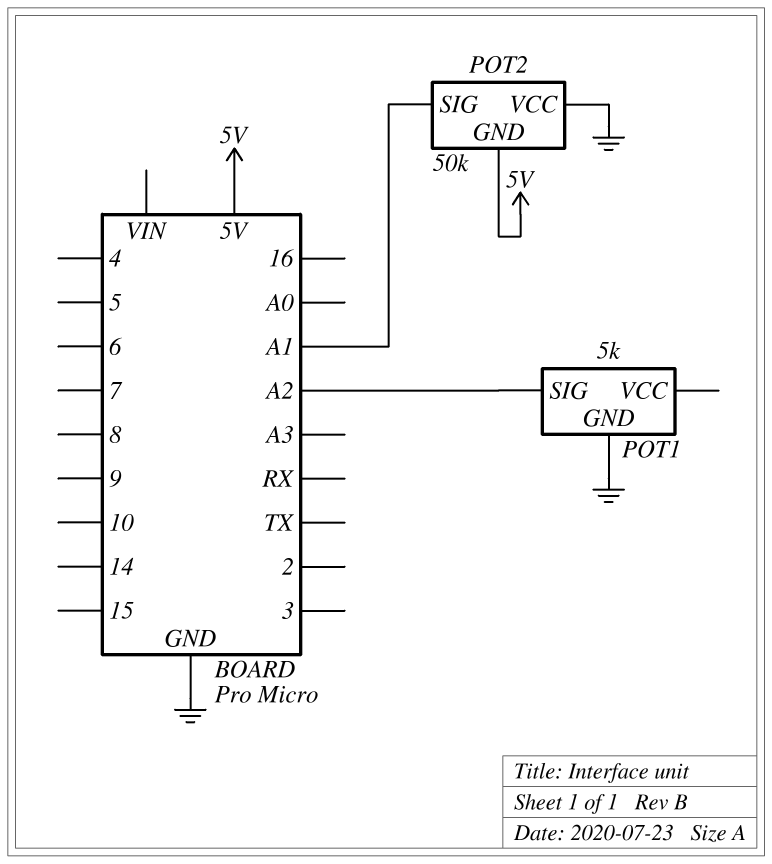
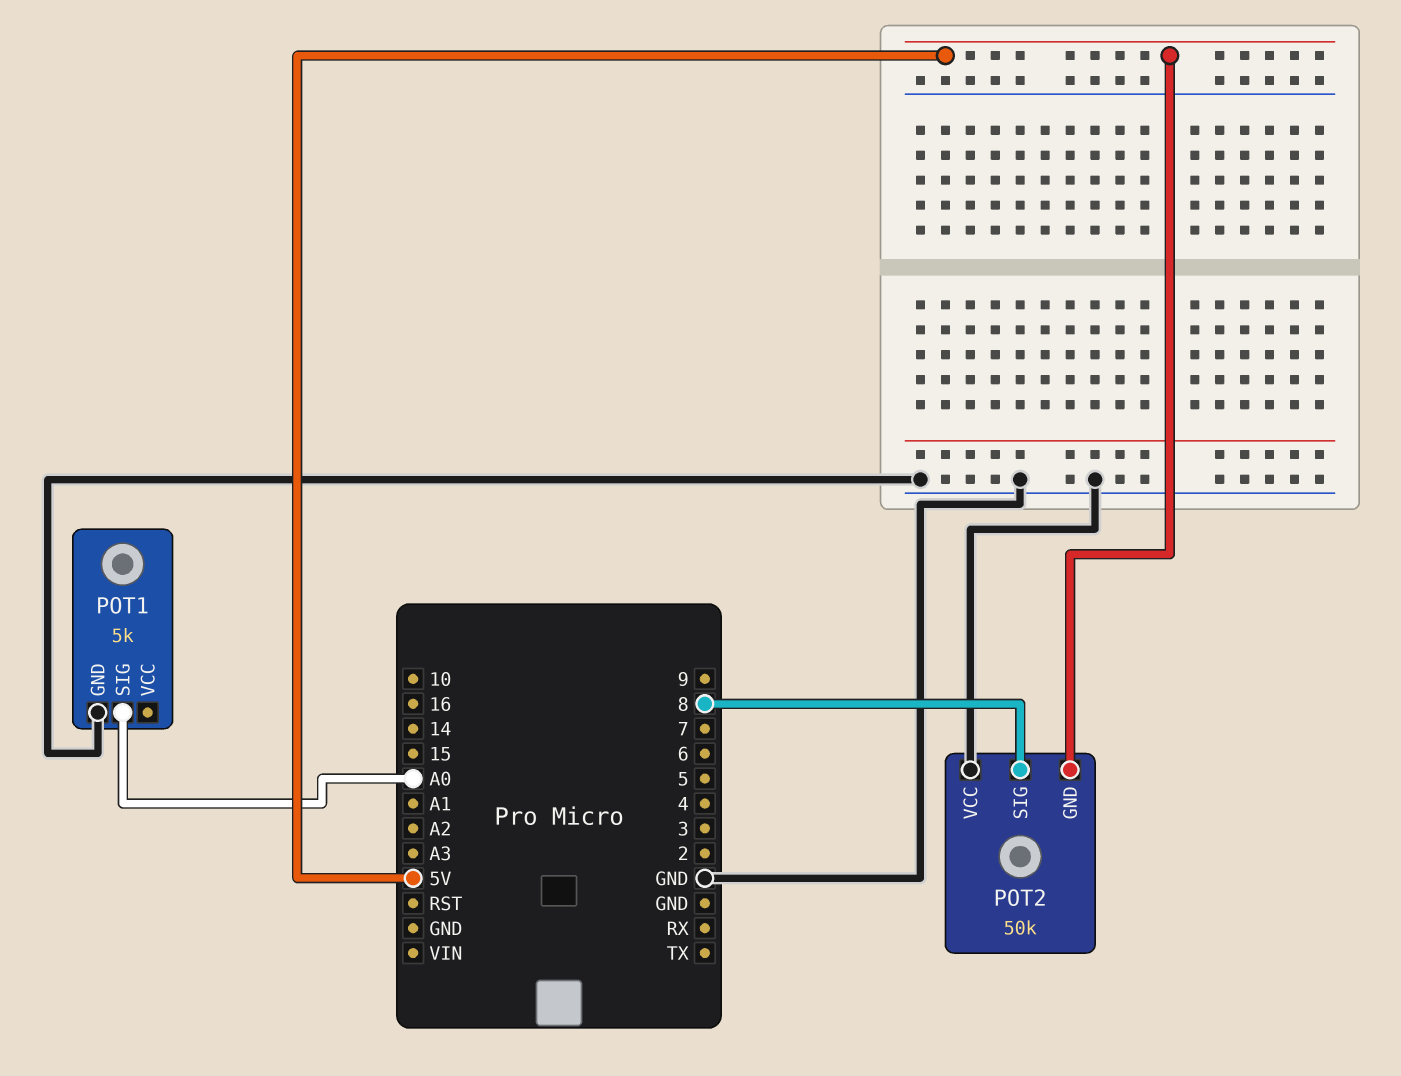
POT1 pin SIG: A2 -> A0
POT2 pin SIG: A1 -> 8

